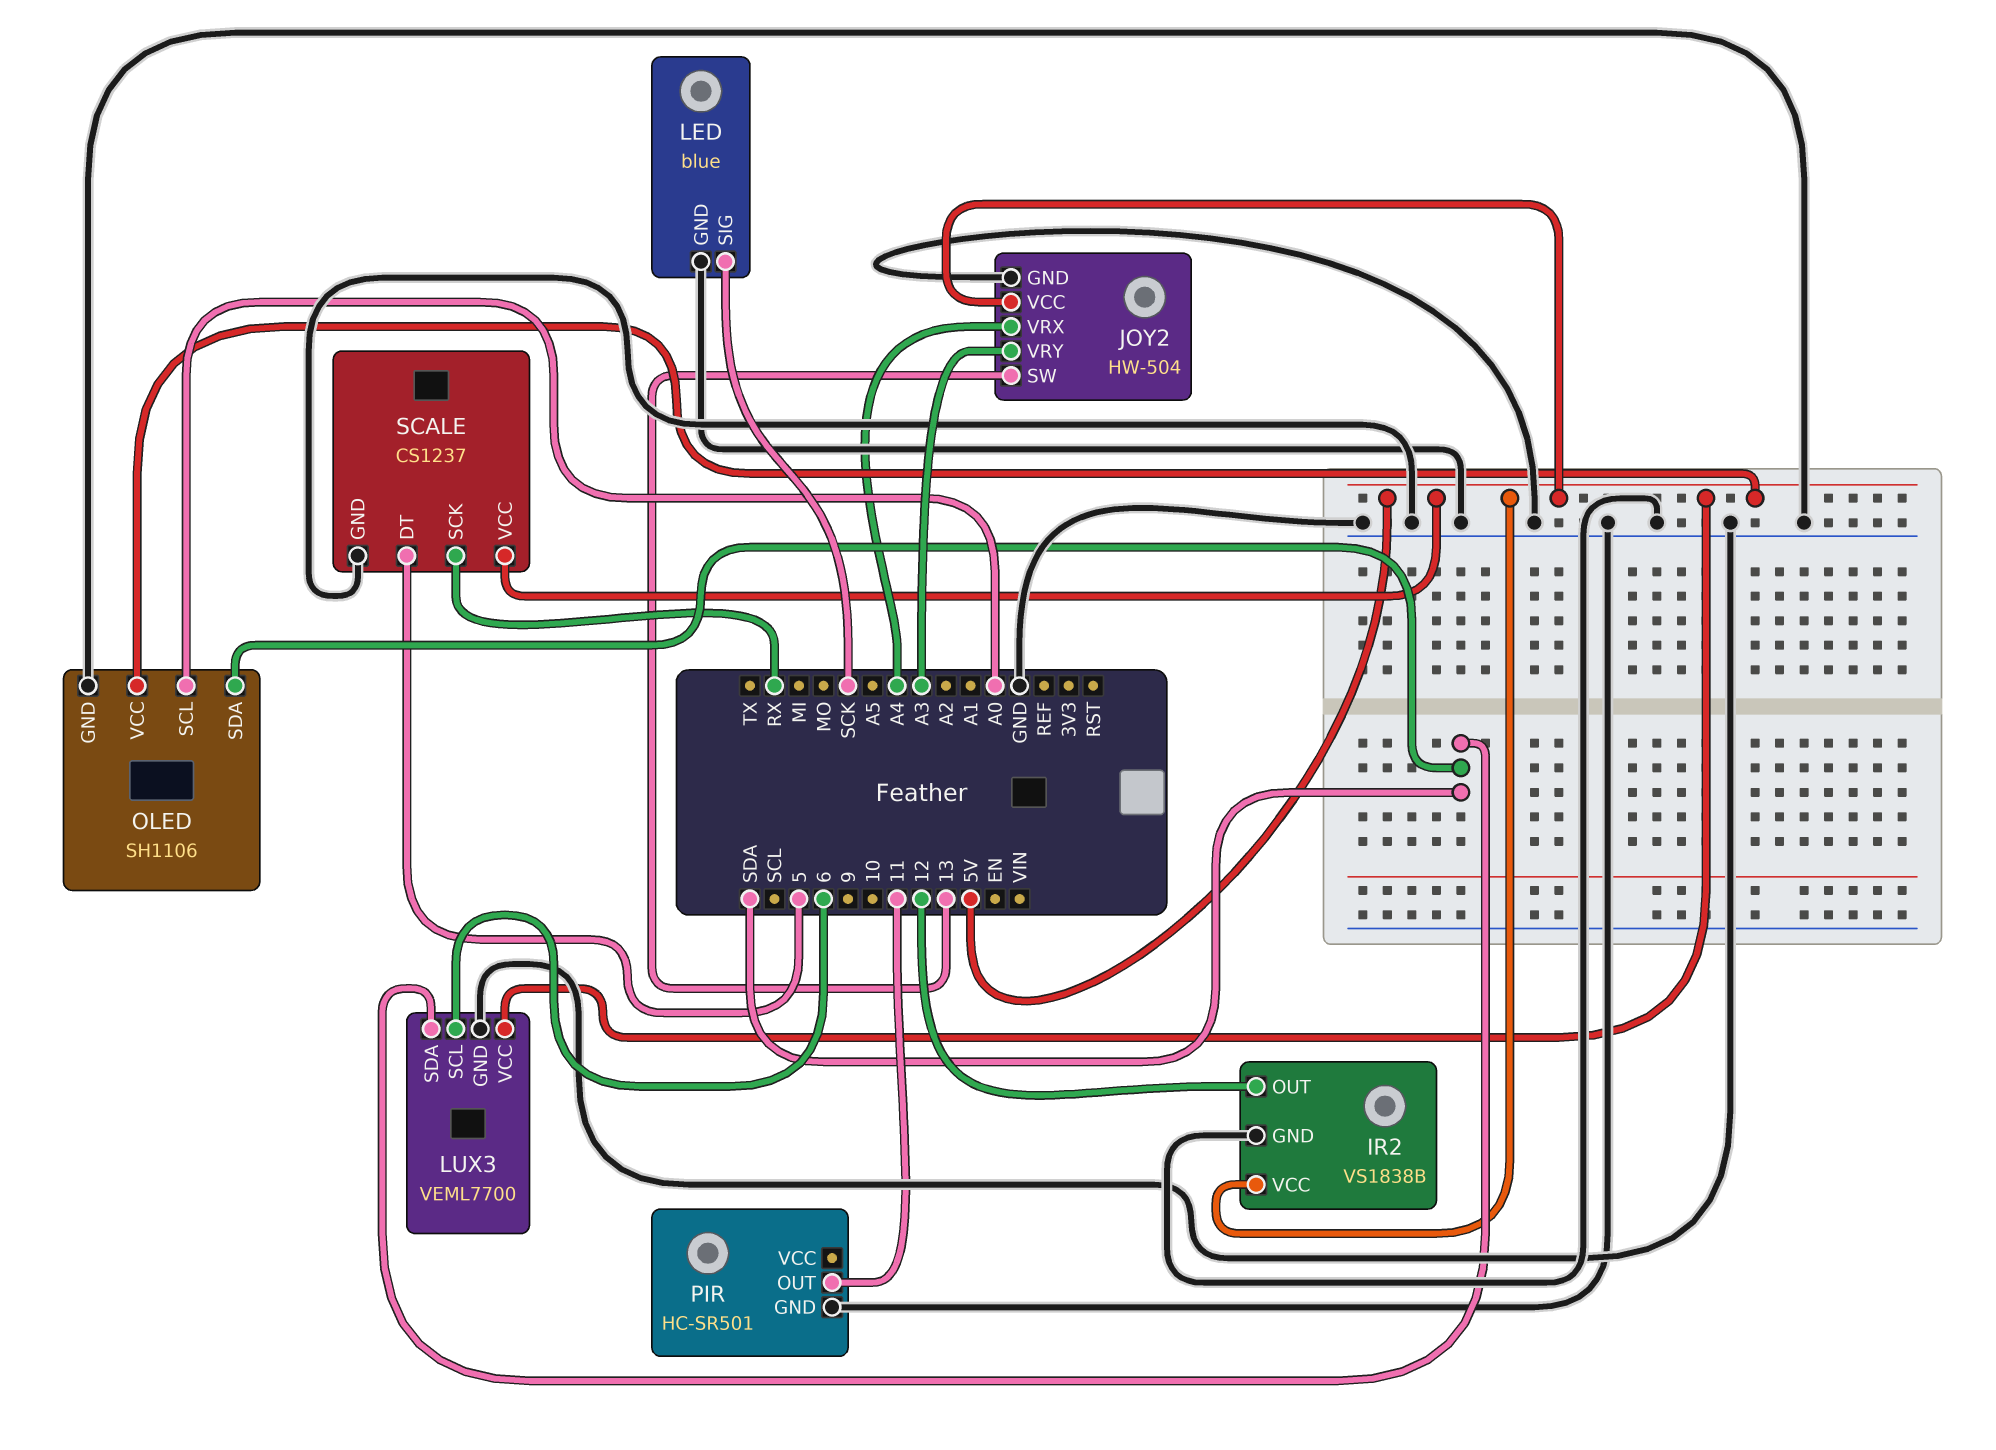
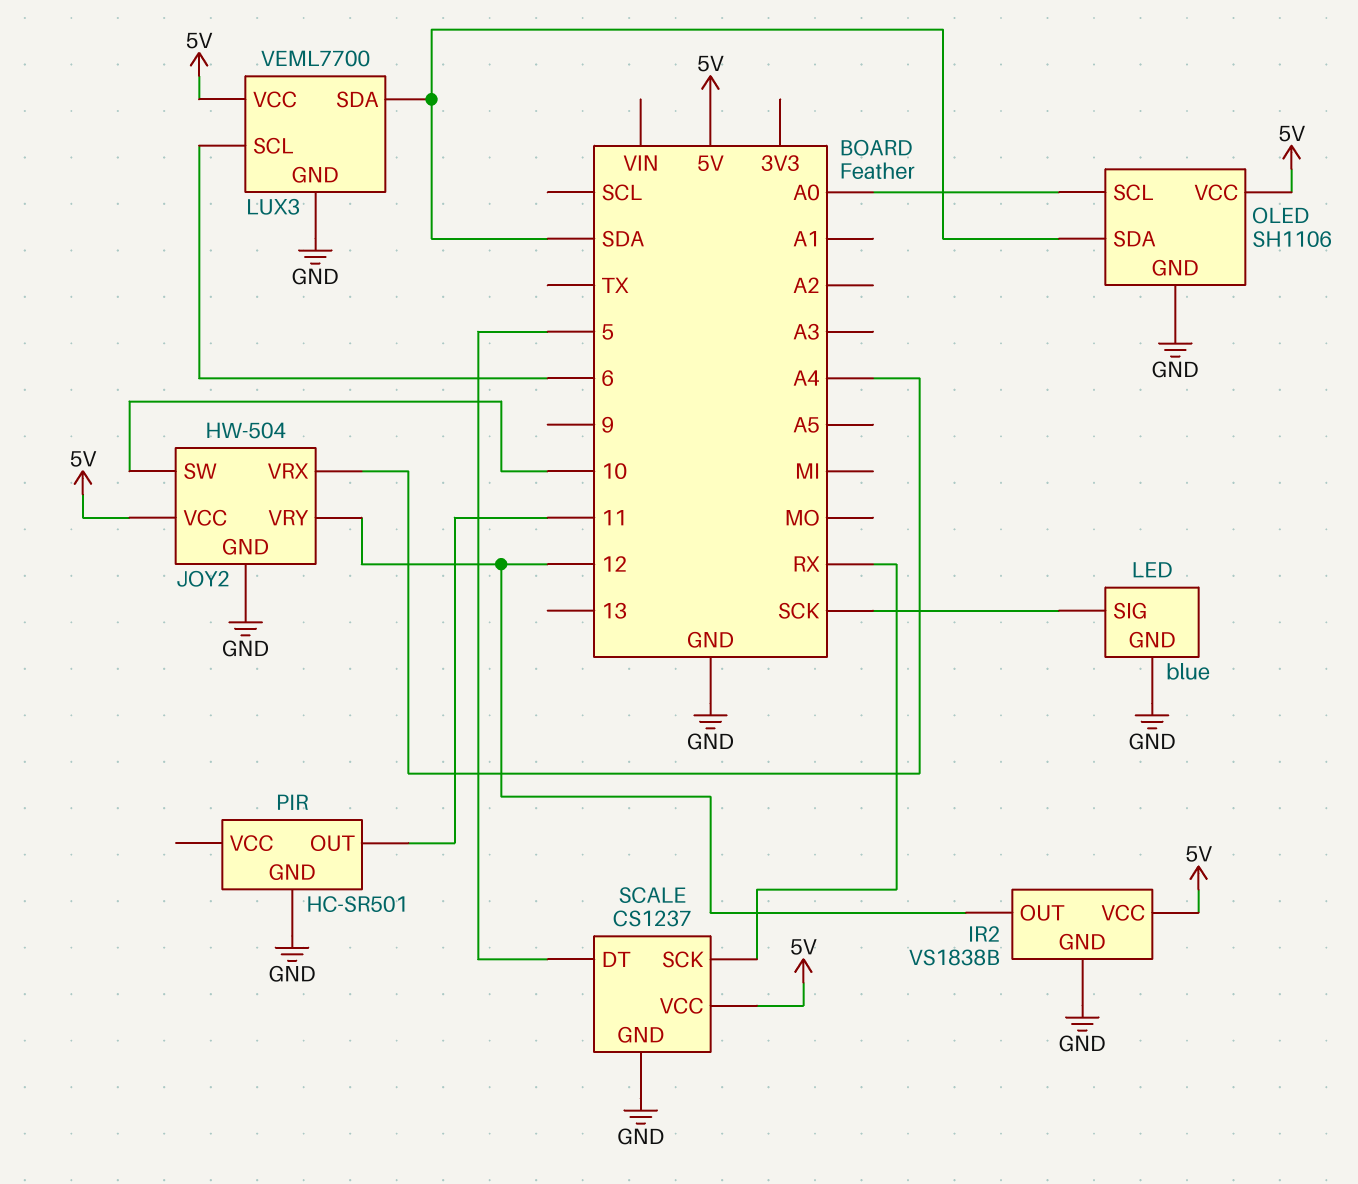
JOY2 pin SW: 13 -> 10
JOY2 pin VRY: A3 -> 12

